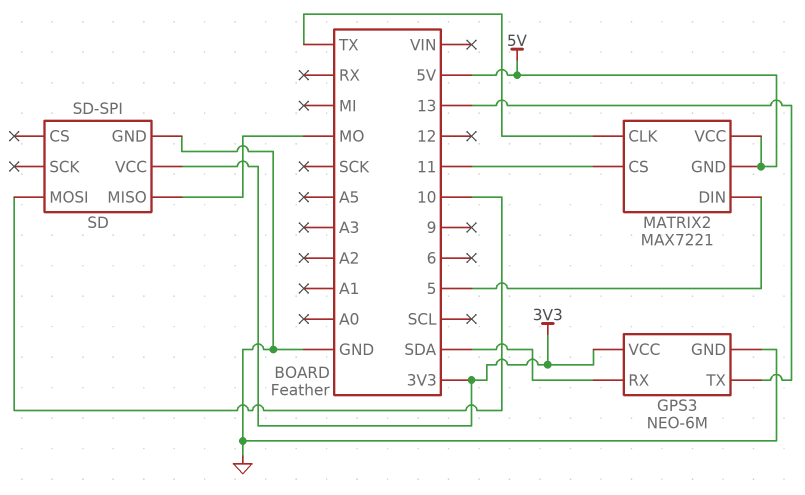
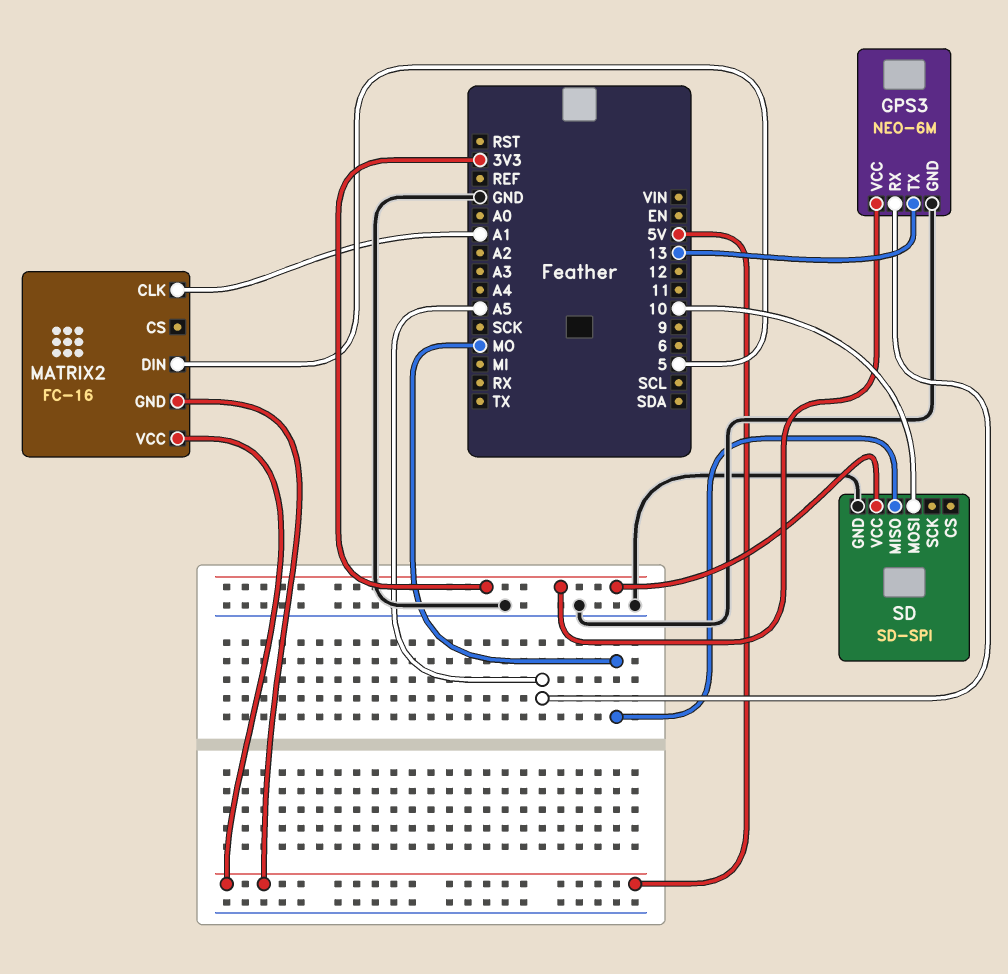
GPS3 pin RX: SDA -> A5
MATRIX2: MAX7221 -> FC-16
MATRIX2 pin CLK: TX -> A1
MATRIX2 pin CS: 11 -> none

